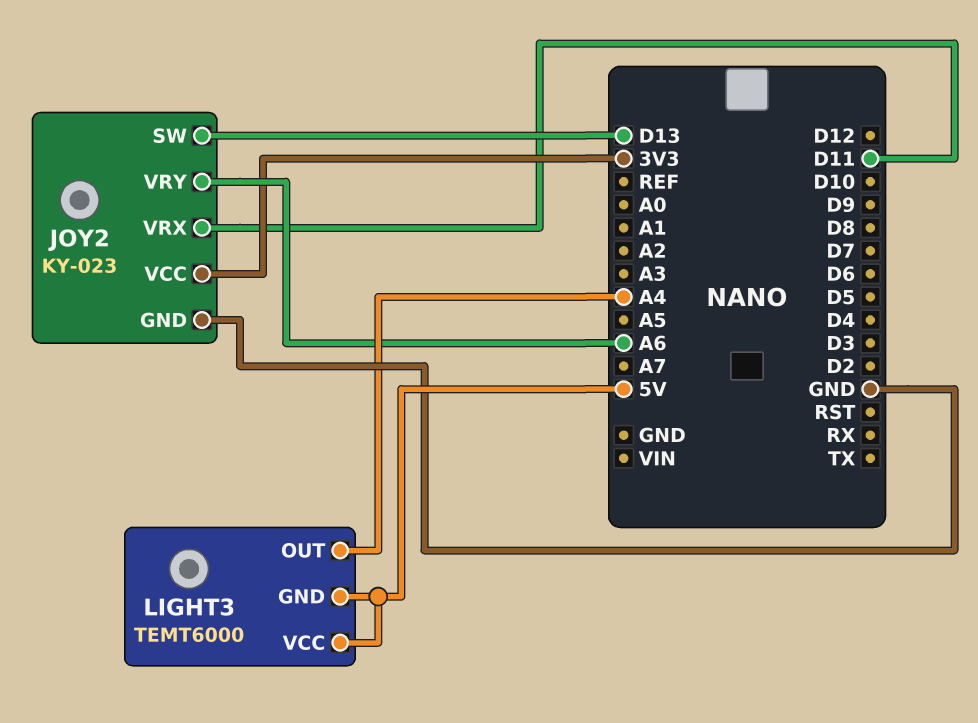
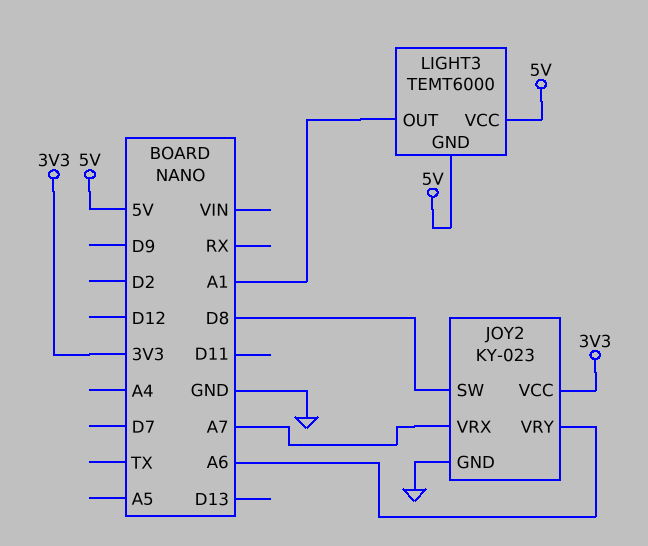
JOY2 pin SW: D13 -> D8
JOY2 pin VRX: D11 -> A7
LIGHT3 pin OUT: A4 -> A1

